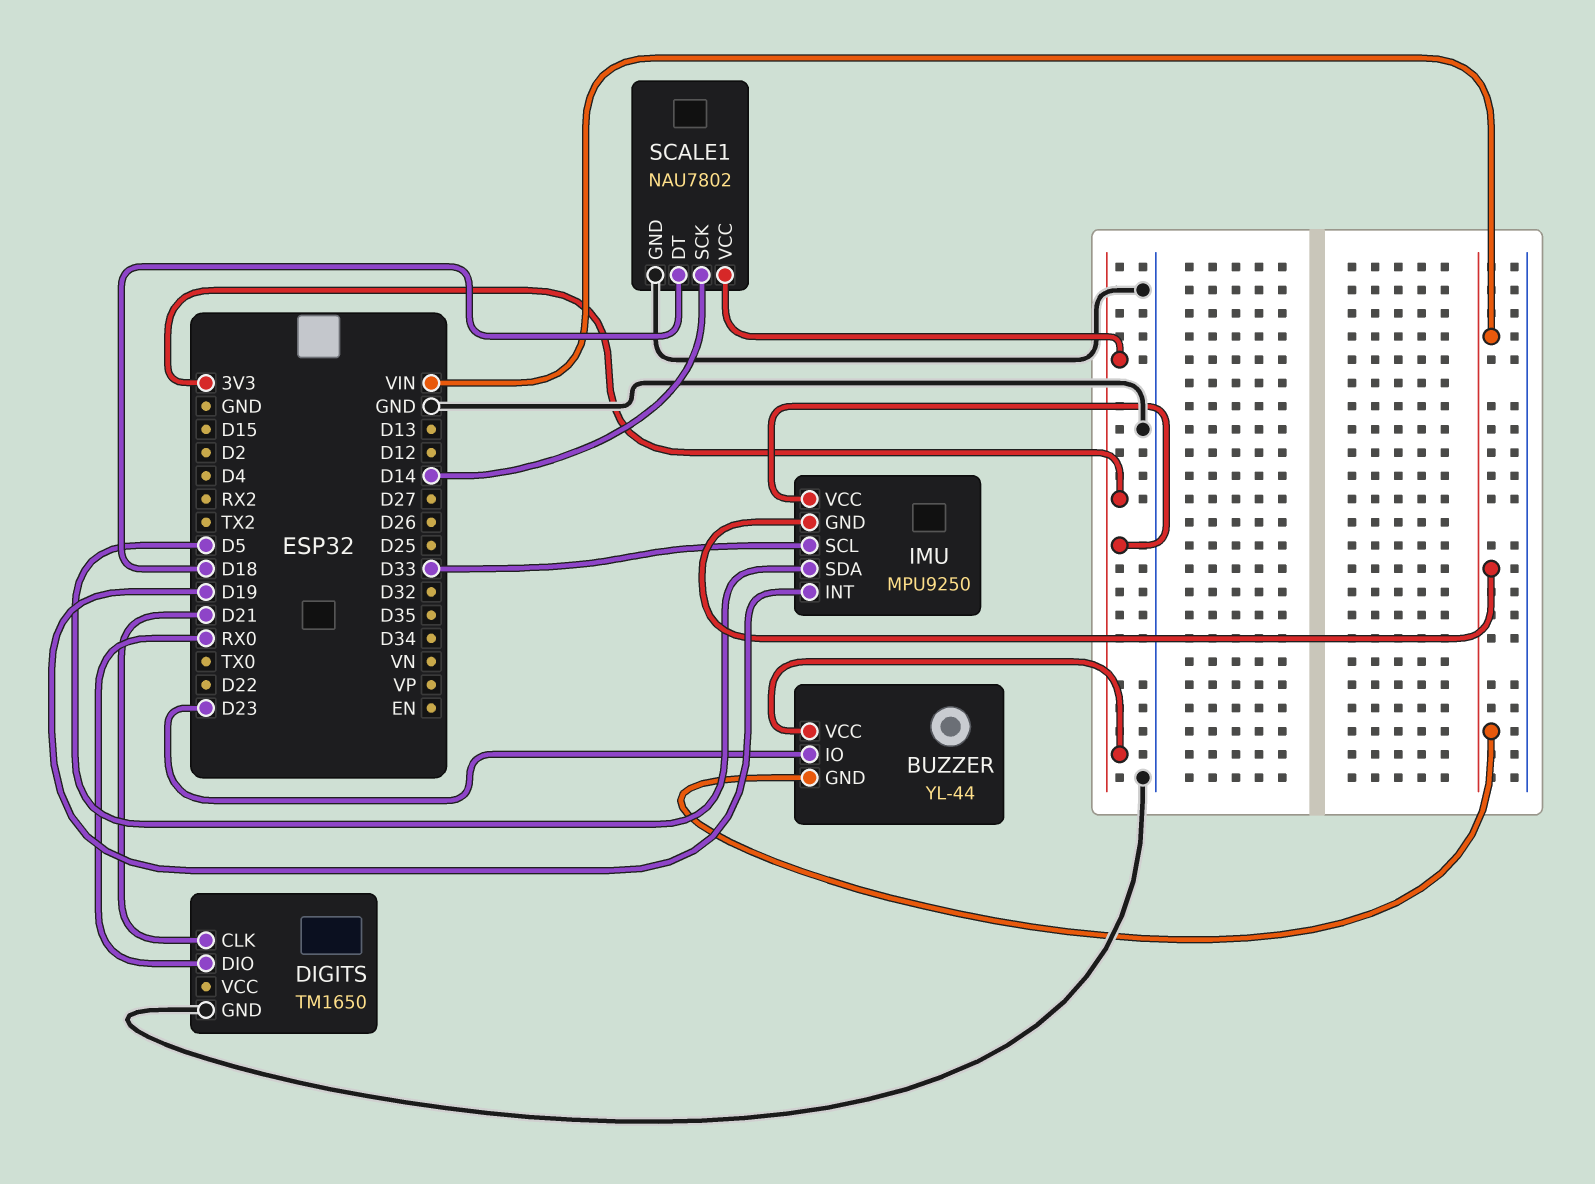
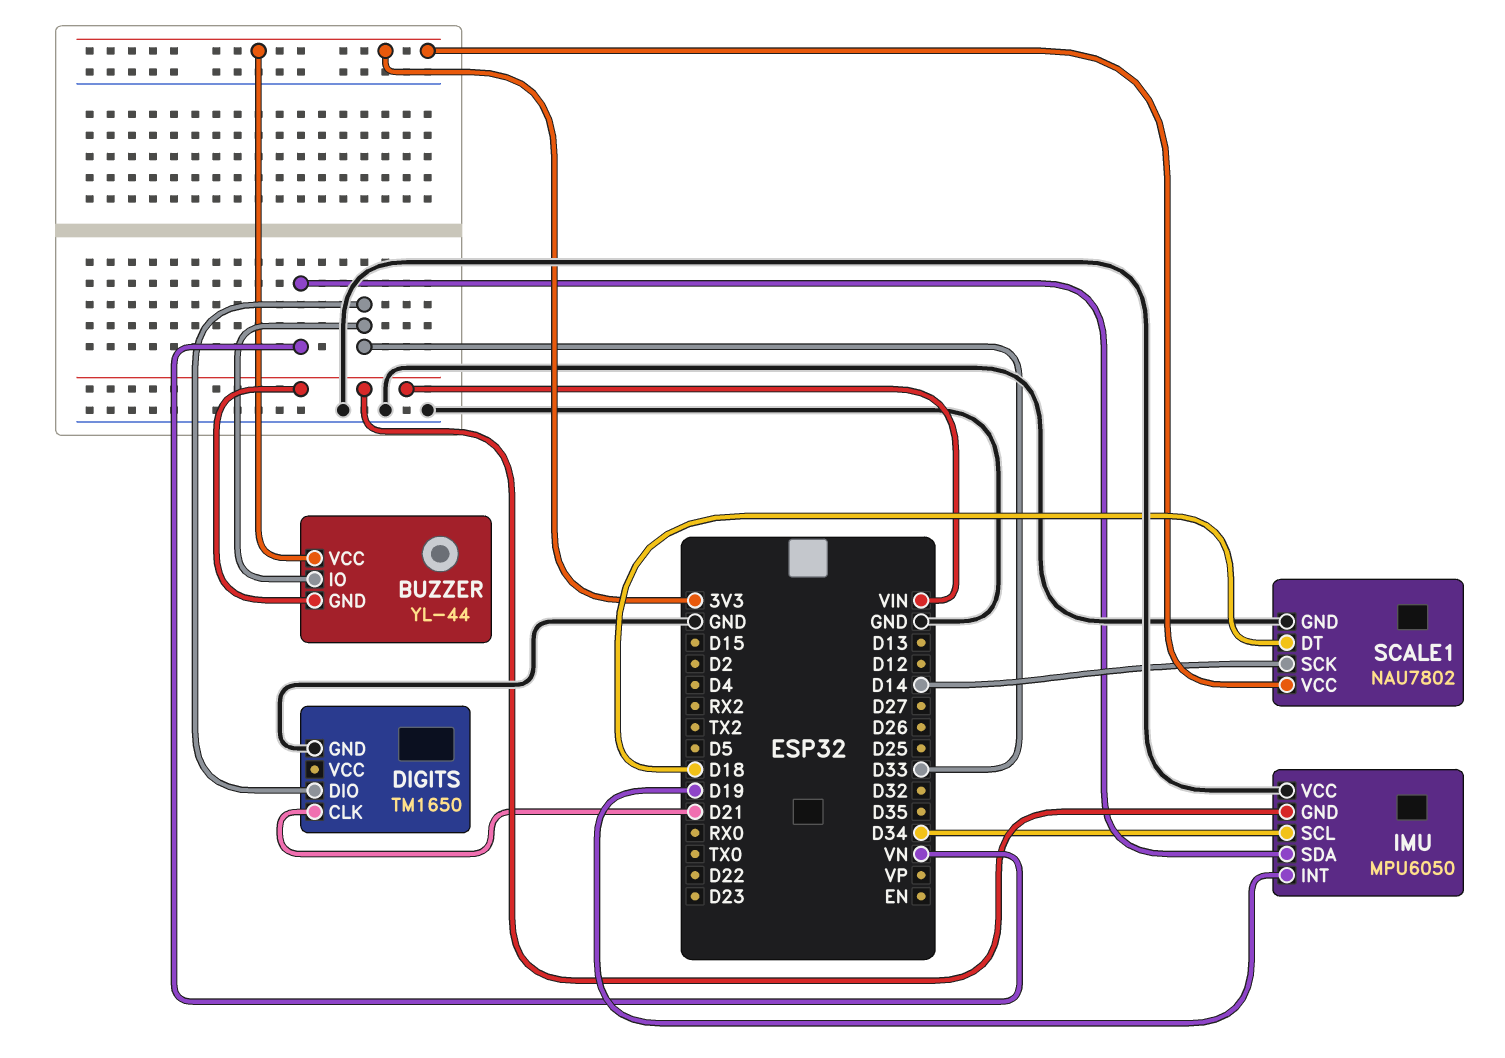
BUZZER pin IO: D23 -> D33
DIGITS pin DIO: RX0 -> D33
IMU: MPU9250 -> MPU6050
IMU pin SCL: D33 -> D34
IMU pin SDA: D5 -> VN
IMU pin VCC: 3V3 -> GND

